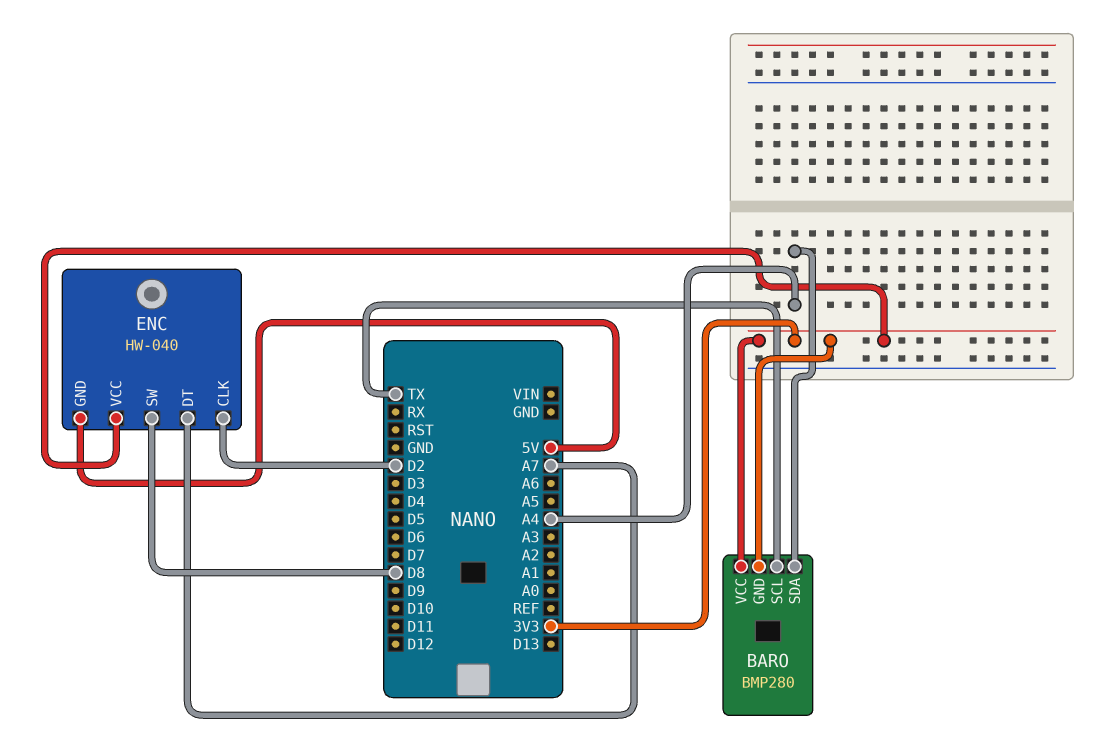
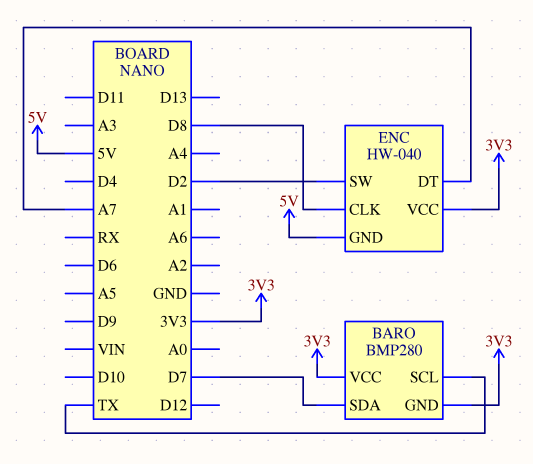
BARO pin SDA: A4 -> D7
ENC pin CLK: D2 -> D8
ENC pin SW: D8 -> D2

